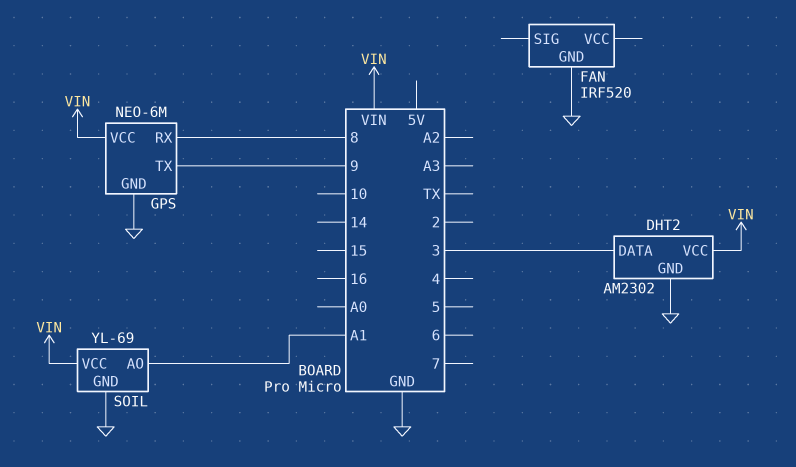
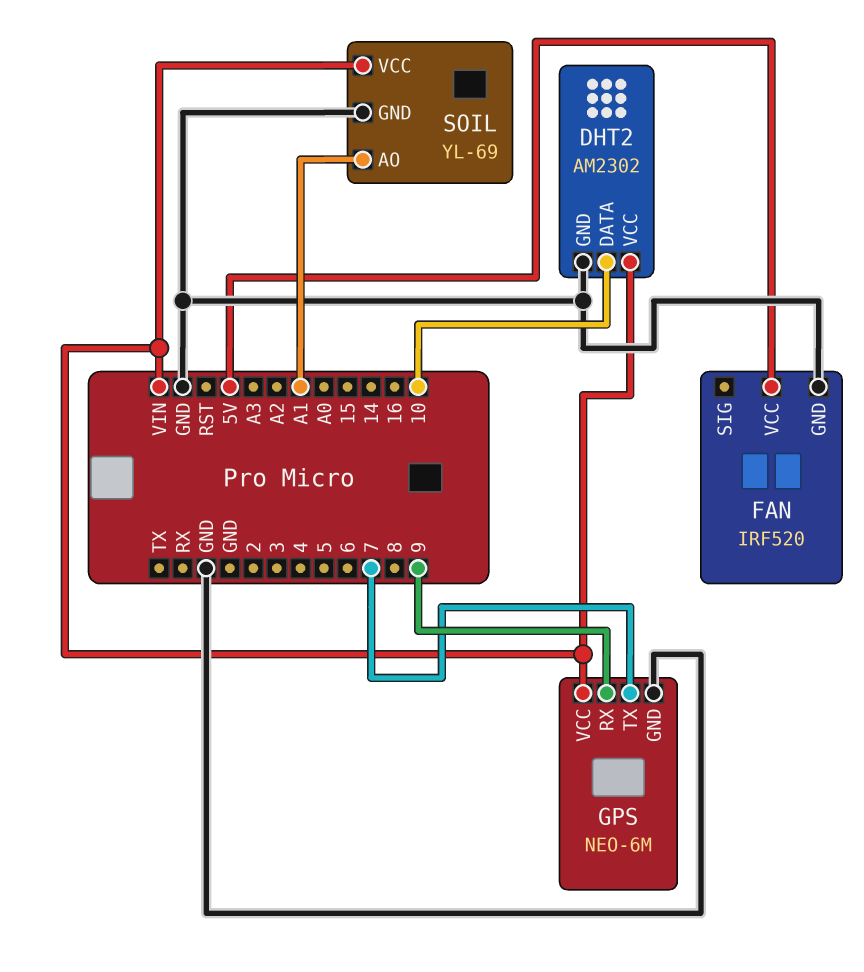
DHT2 pin DATA: 3 -> 10
FAN pin VCC: none -> 5V
GPS pin RX: 8 -> 9
GPS pin TX: 9 -> 7

